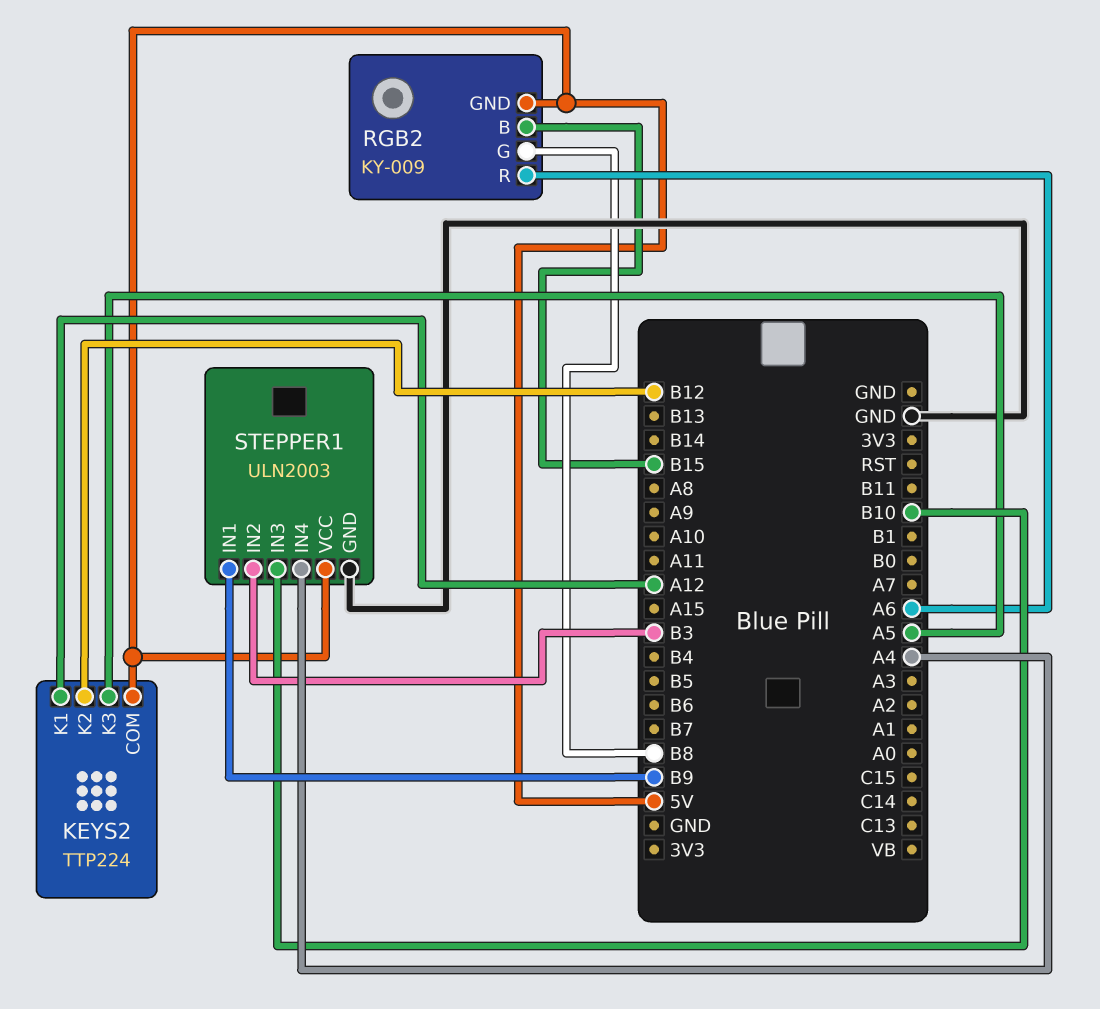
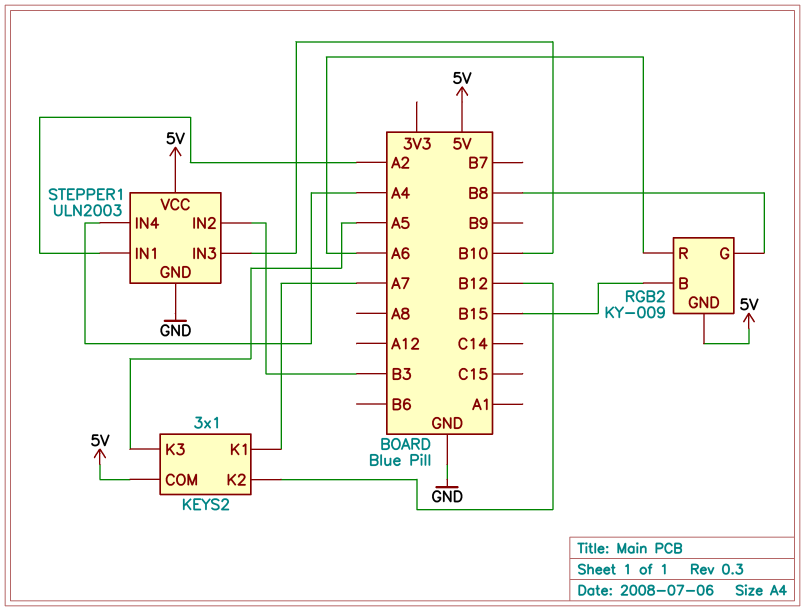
KEYS2: TTP224 -> 3x1
KEYS2 pin K1: A12 -> A7
STEPPER1 pin IN1: B9 -> A2

